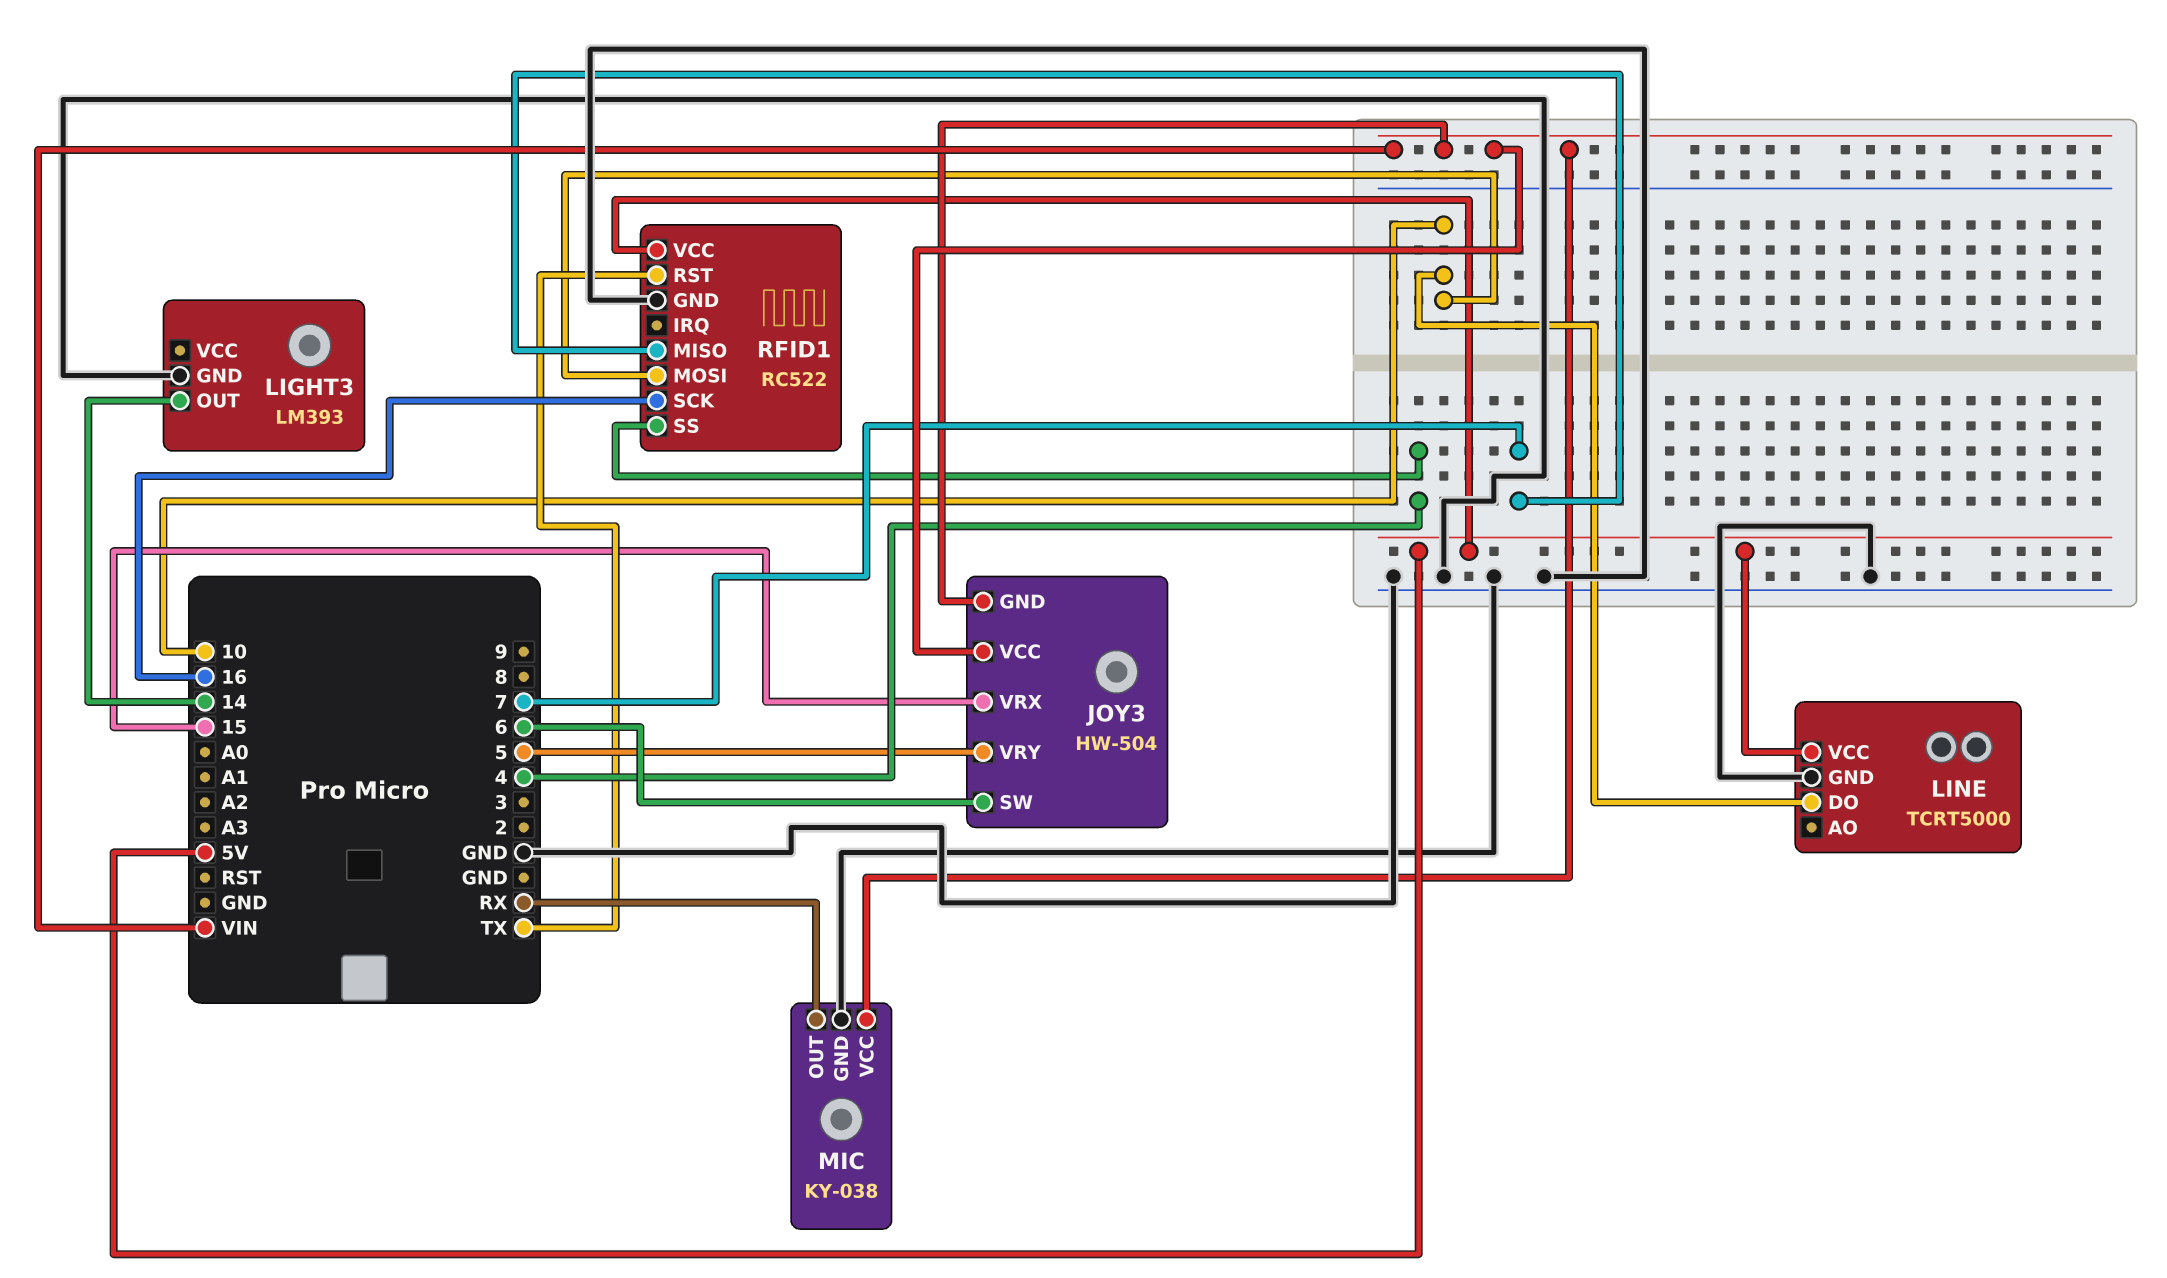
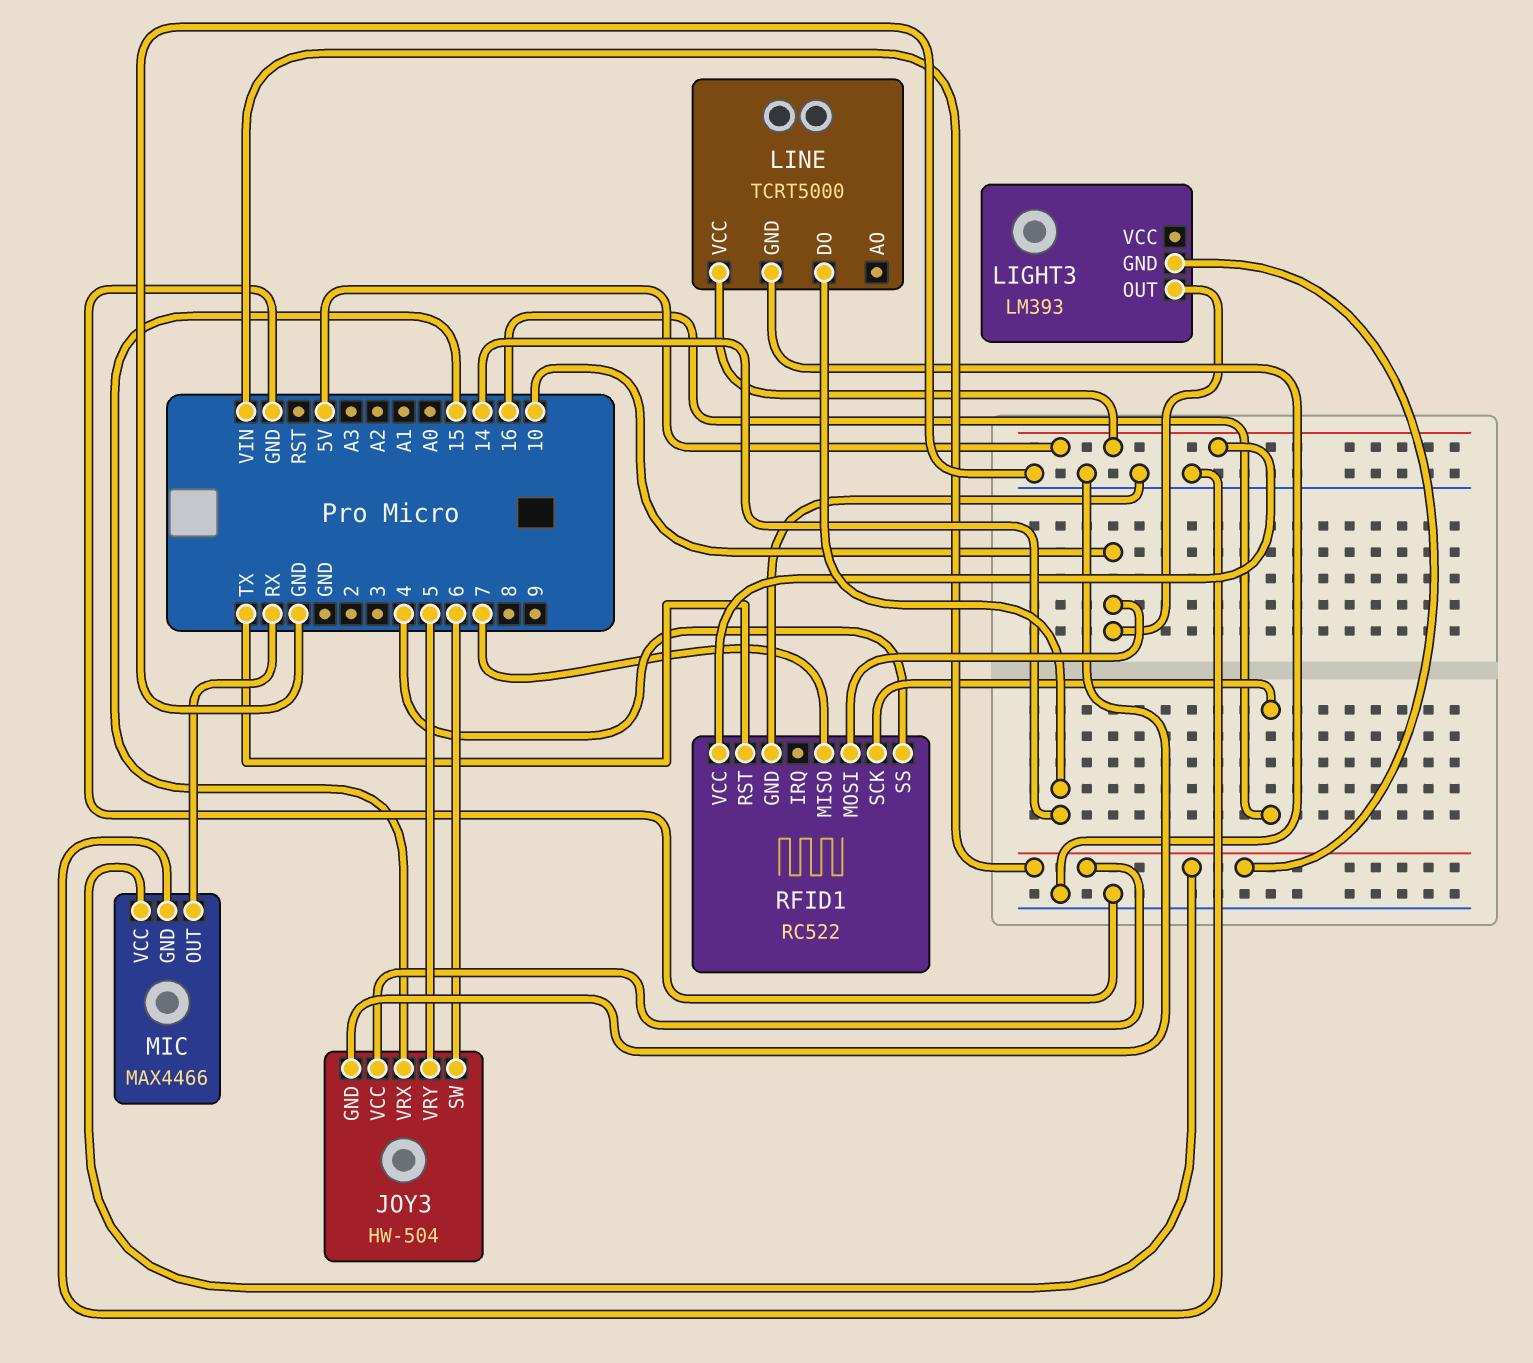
JOY3 pin GND: VIN -> GND
LIGHT3 pin GND: GND -> VIN
LIGHT3 pin OUT: 14 -> 10
LINE pin DO: 10 -> 14
MIC: KY-038 -> MAX4466

